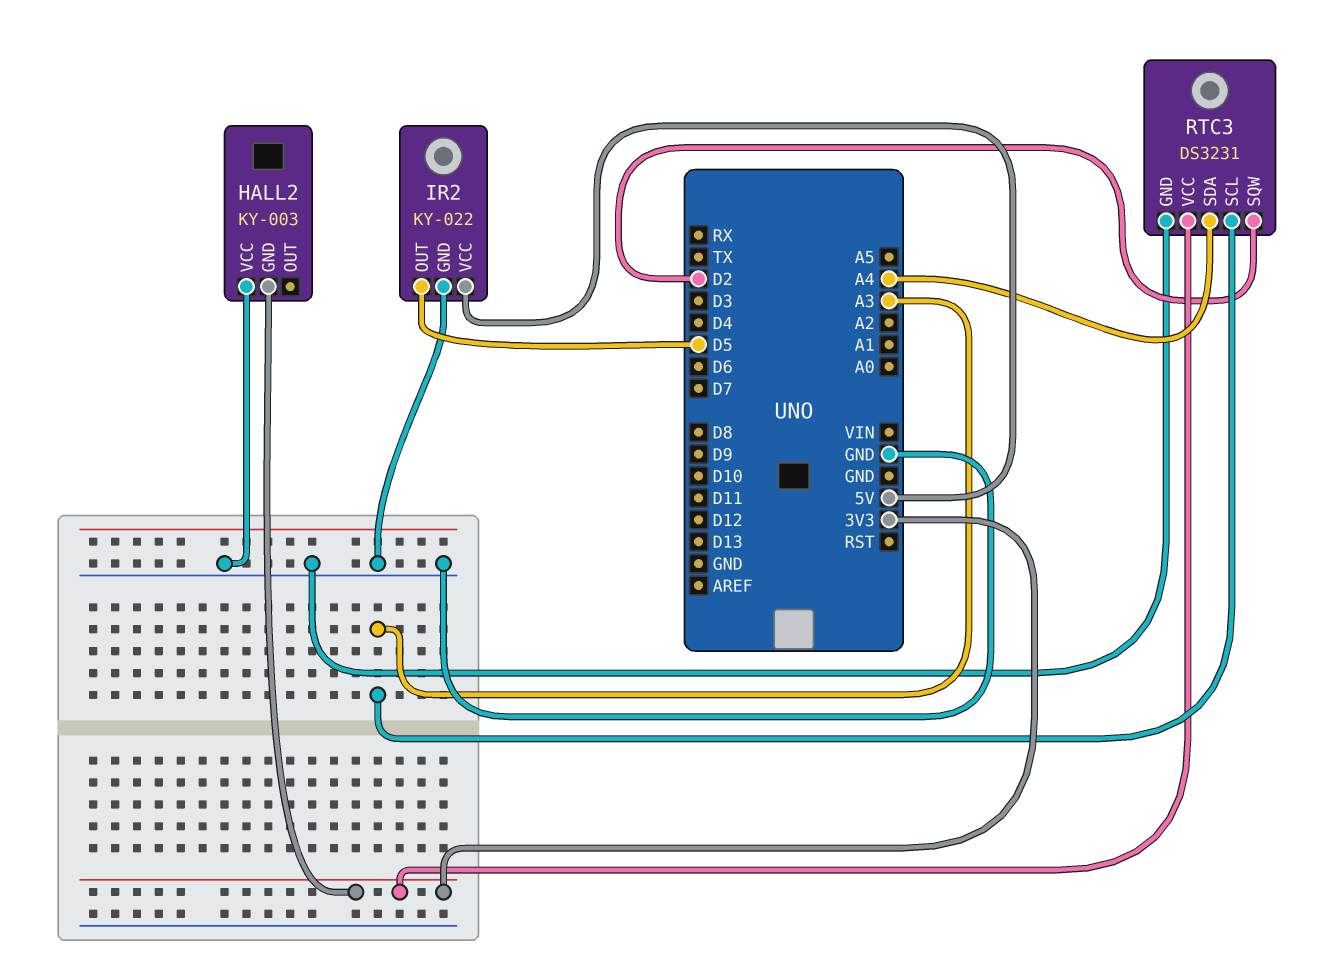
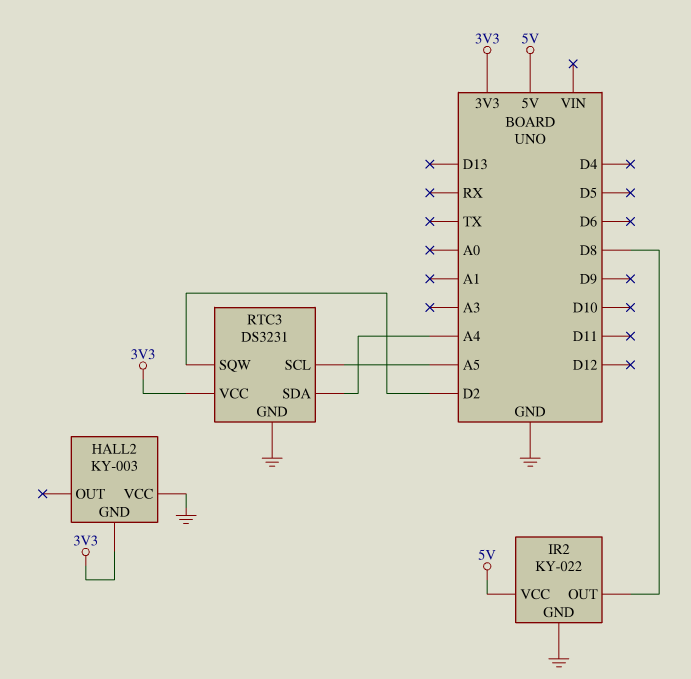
IR2 pin OUT: D5 -> D8
RTC3 pin SCL: A3 -> A5

